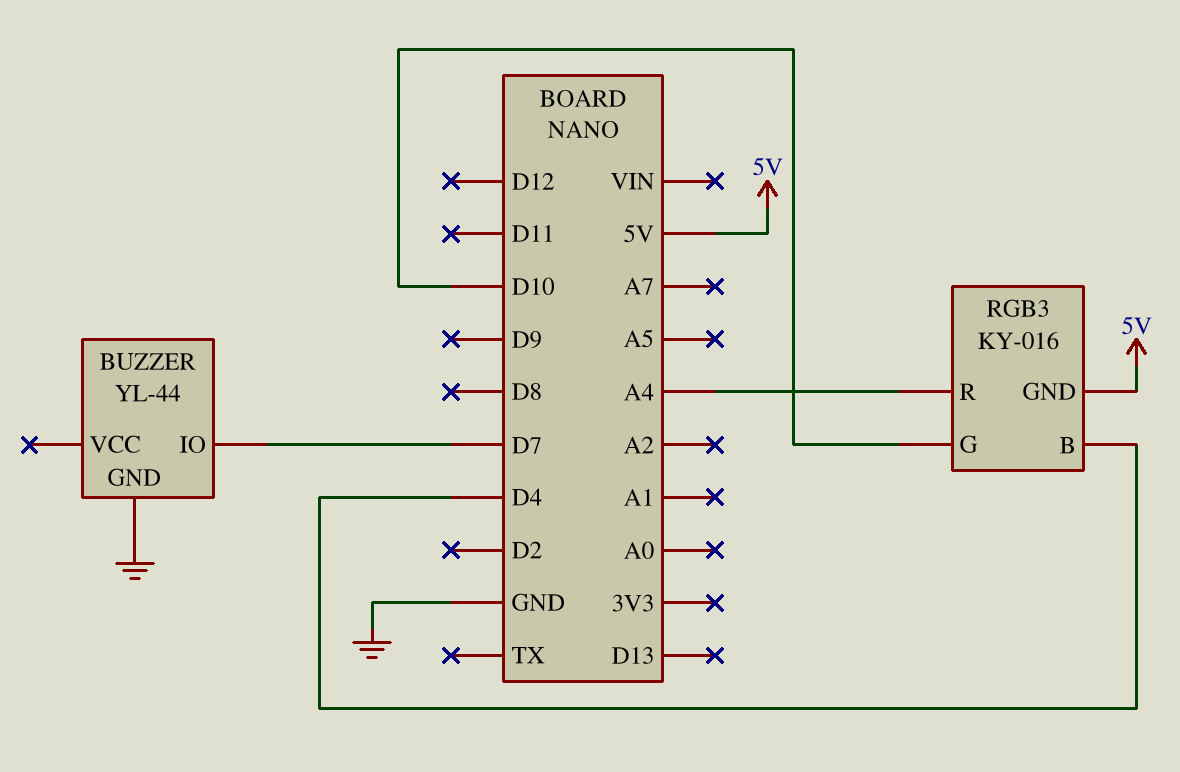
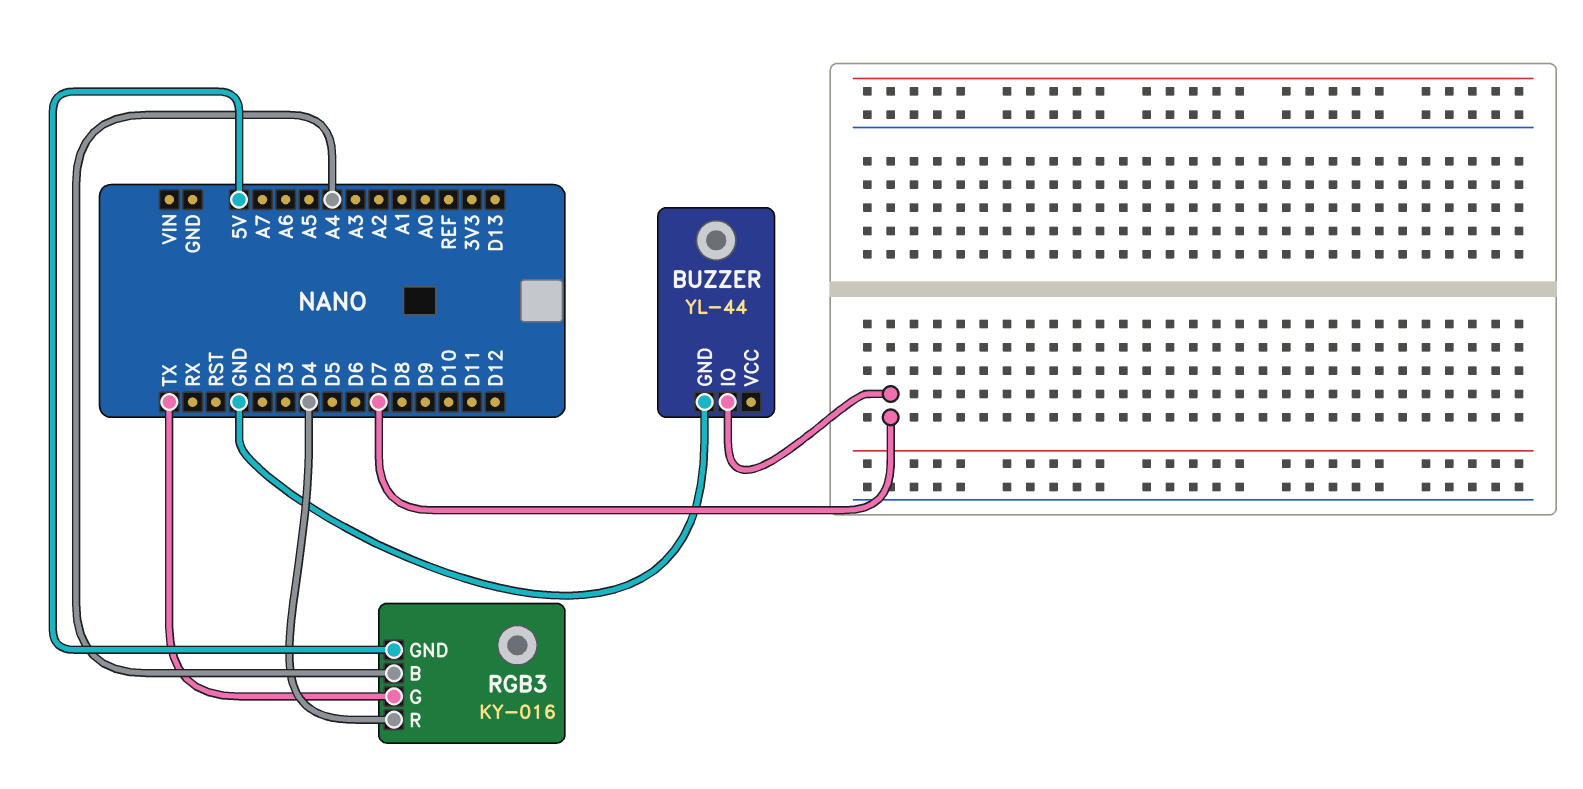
RGB3 pin B: D4 -> A4
RGB3 pin G: D10 -> TX
RGB3 pin R: A4 -> D4

